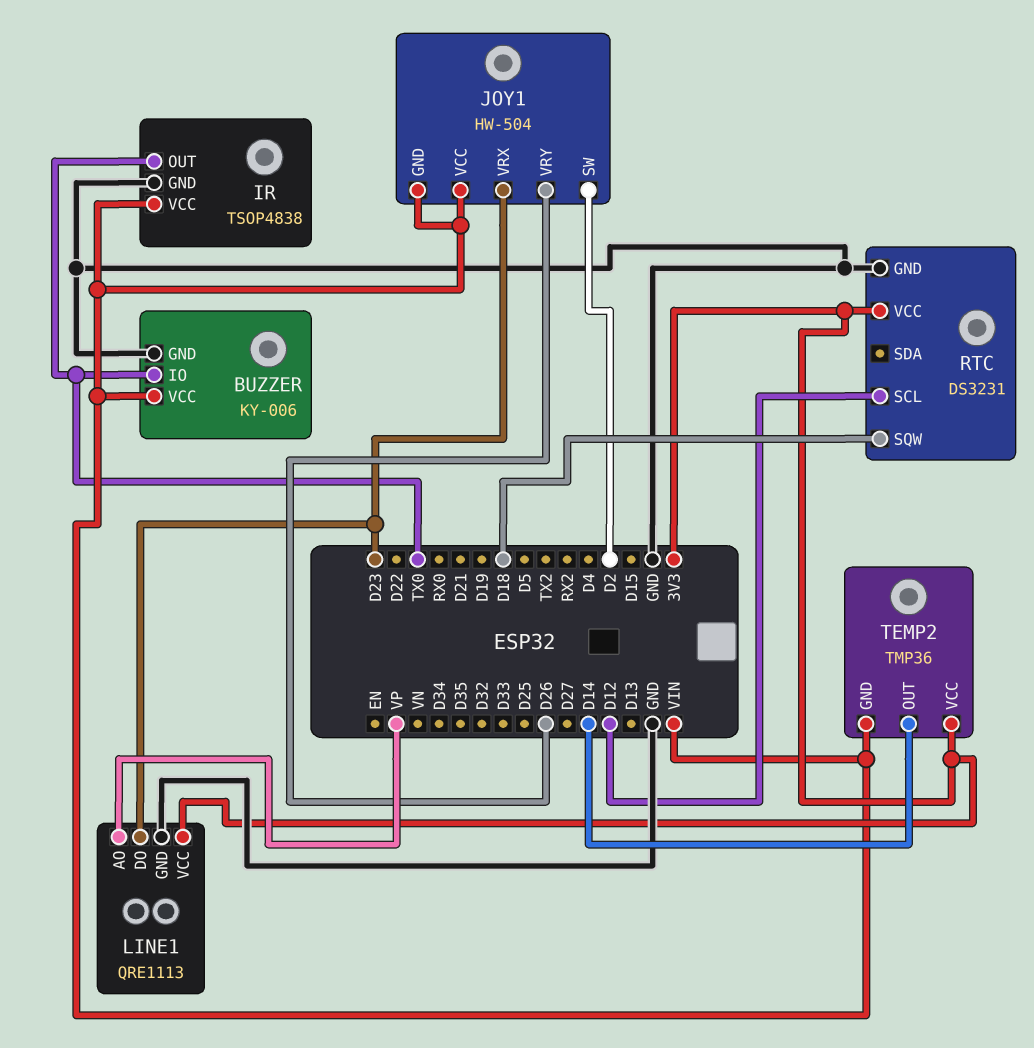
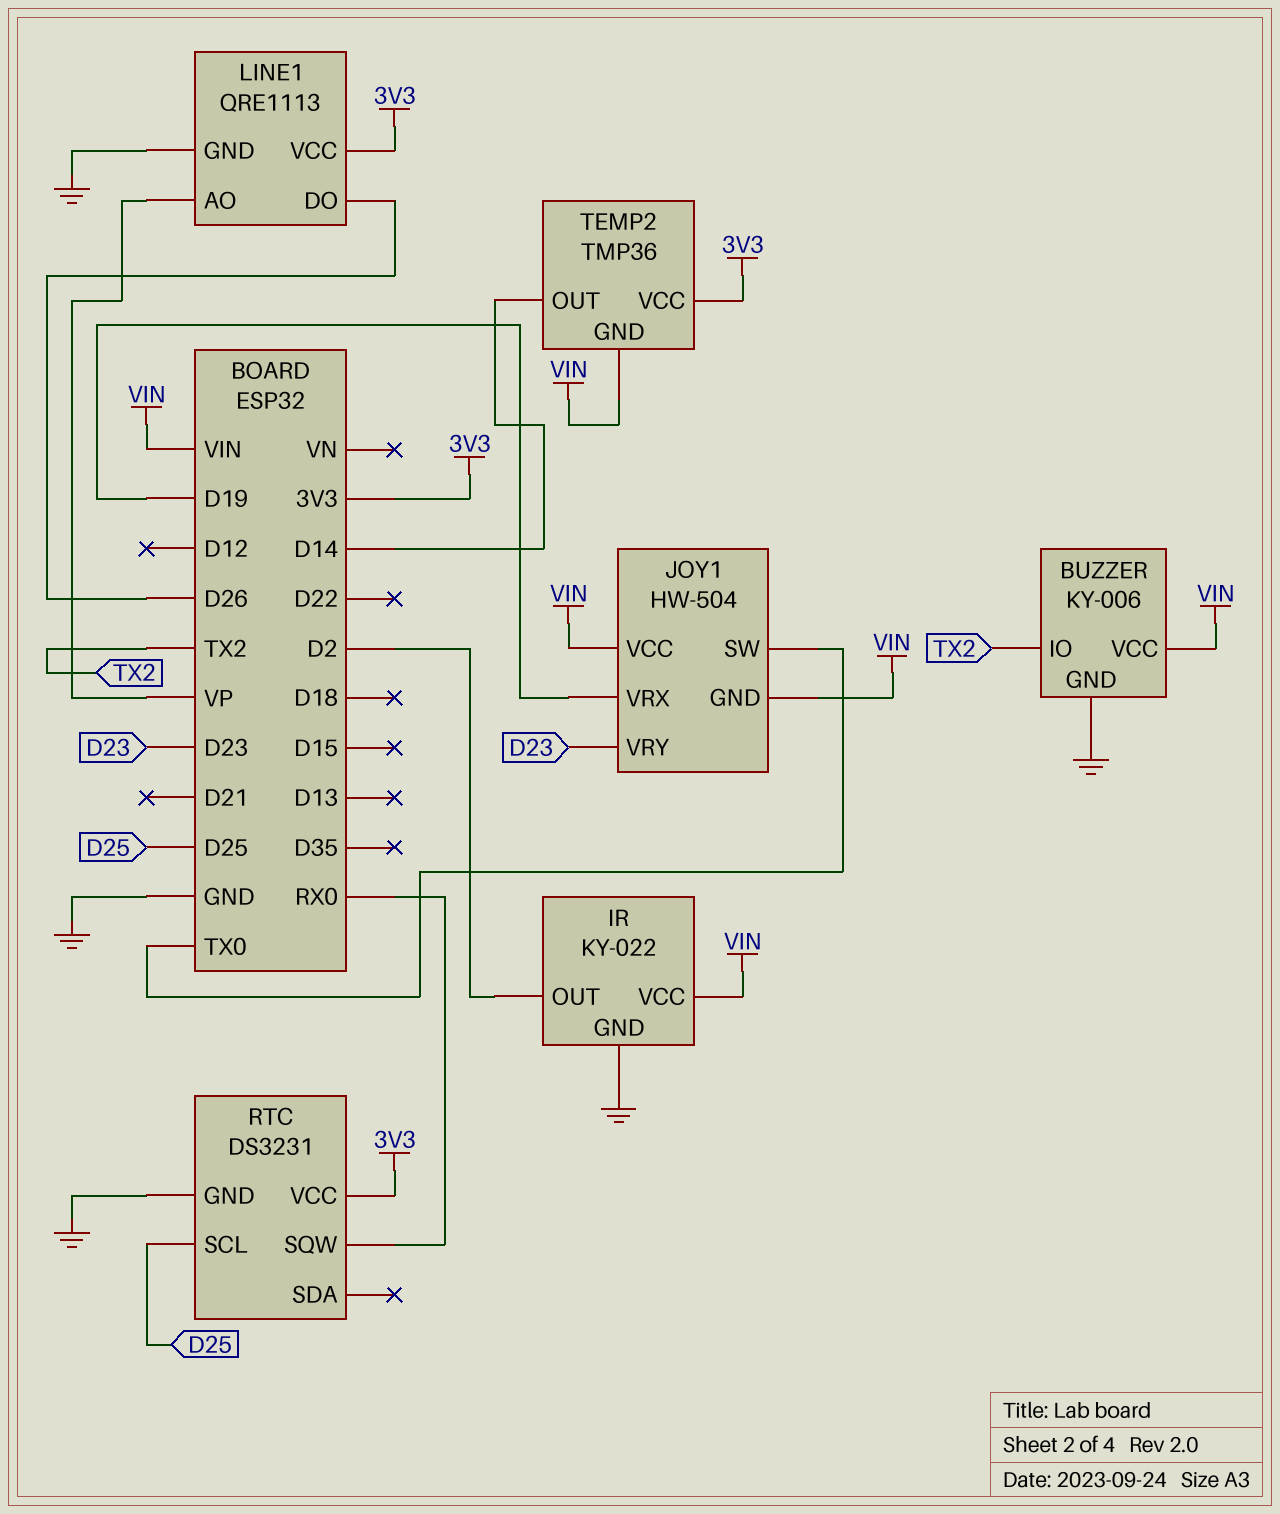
BUZZER pin IO: TX0 -> TX2
IR: TSOP4838 -> KY-022
IR pin OUT: TX0 -> D2
JOY1 pin SW: D2 -> TX0
JOY1 pin VRX: D23 -> D19
JOY1 pin VRY: D26 -> D23
LINE1 pin DO: D23 -> D26
RTC pin SCL: D12 -> D25
RTC pin SQW: D18 -> RX0

